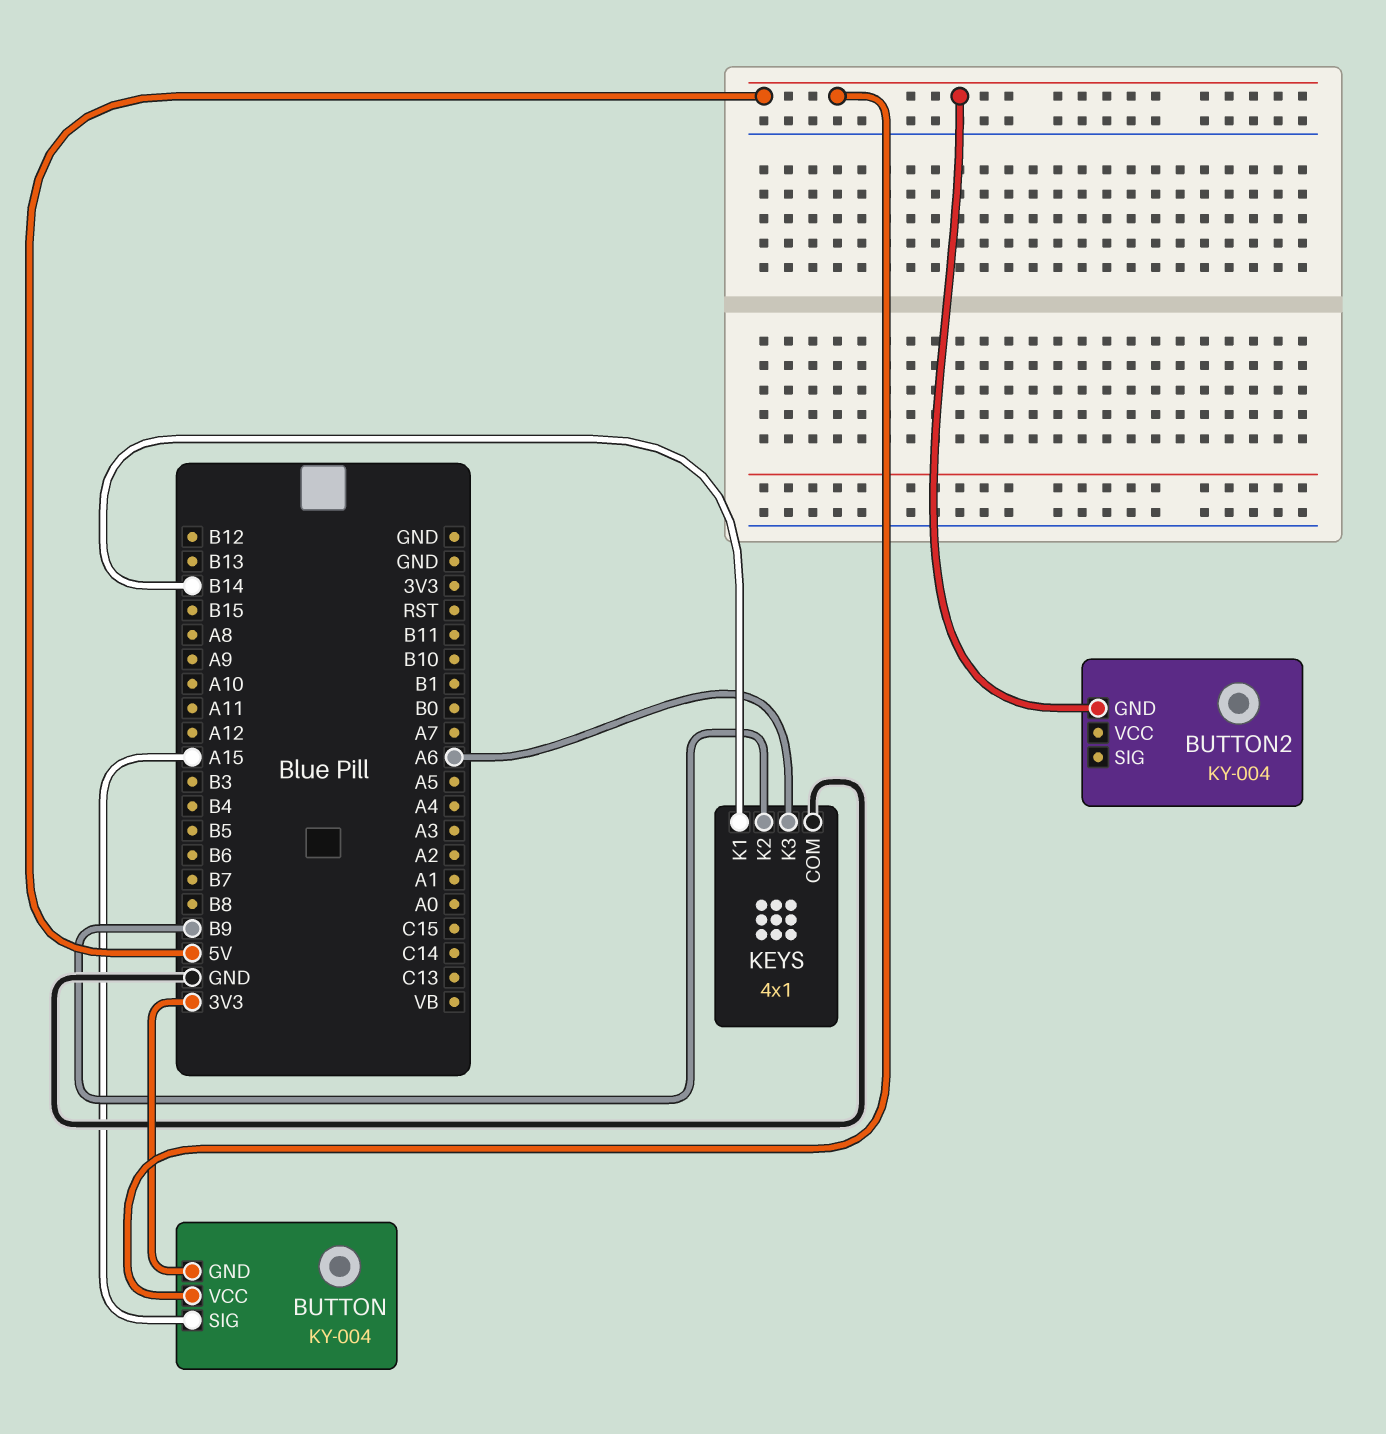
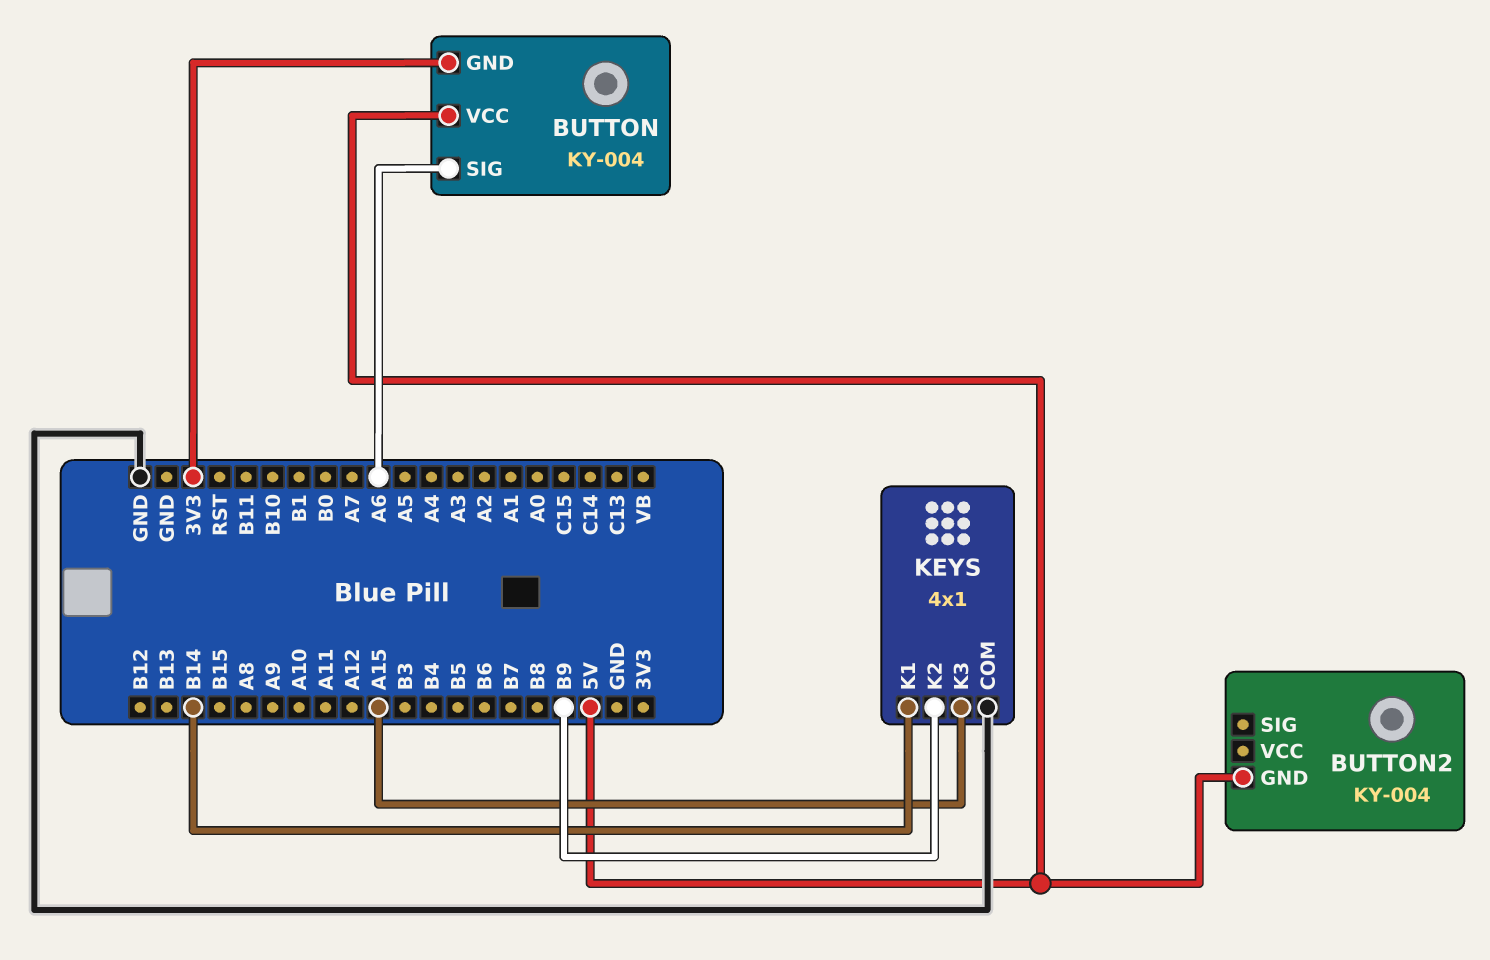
BUTTON pin SIG: A15 -> A6
KEYS pin K3: A6 -> A15

